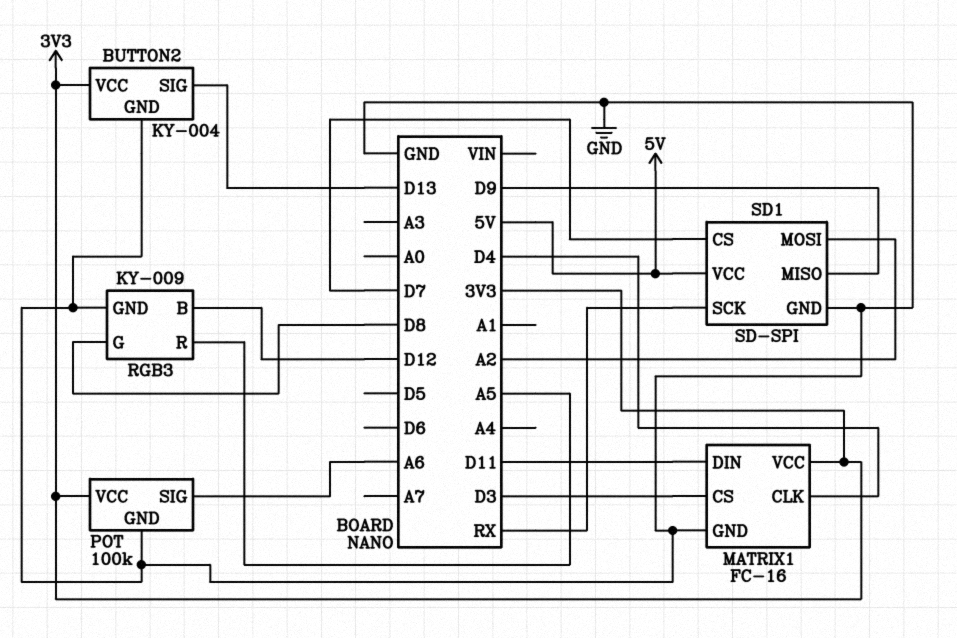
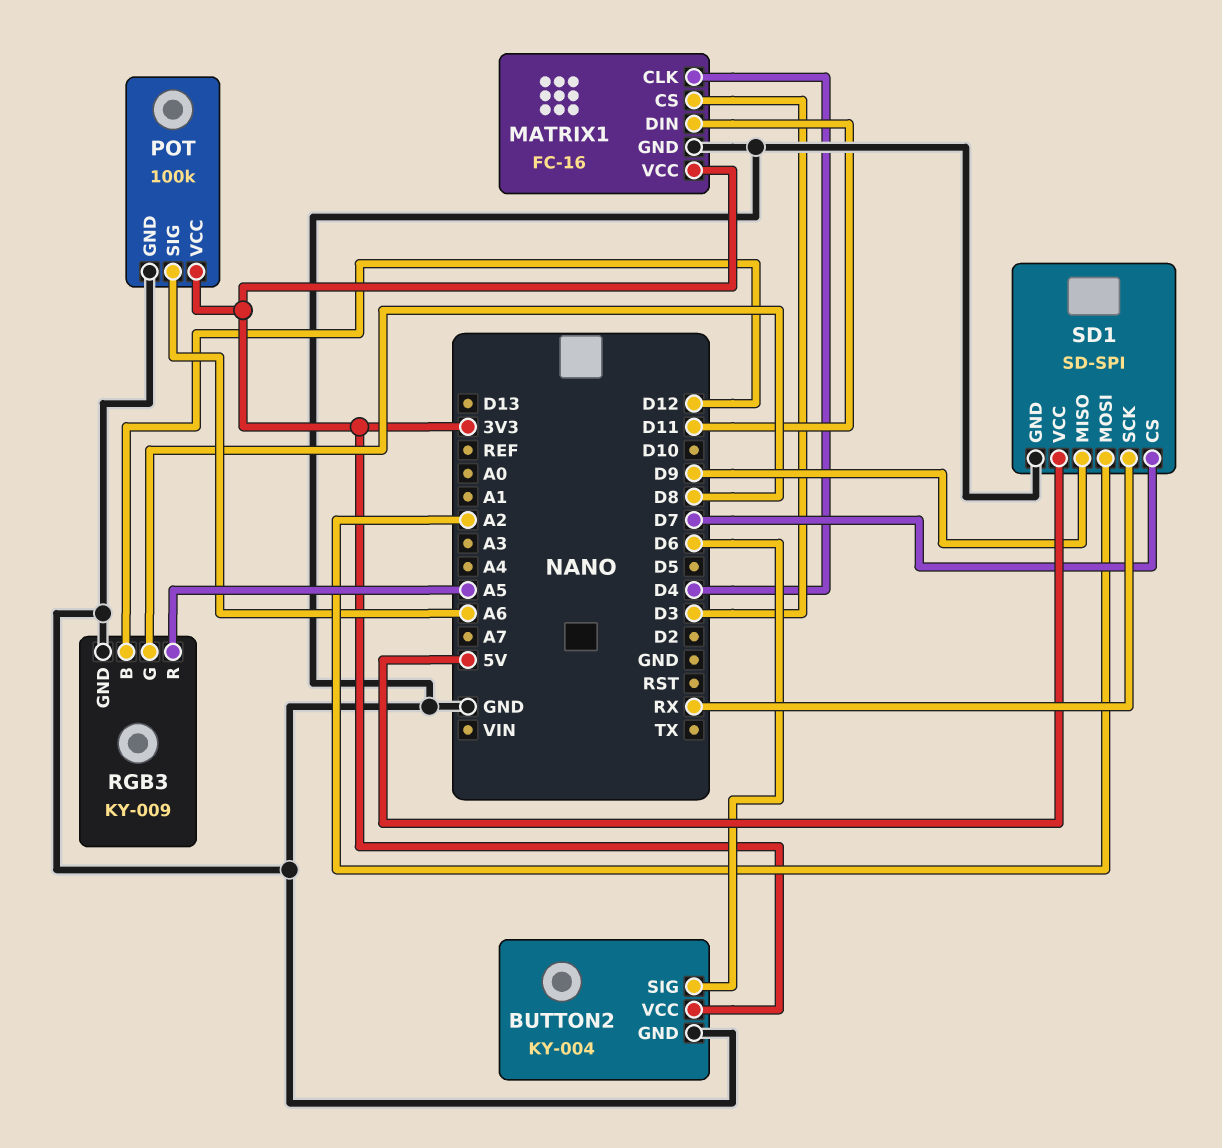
BUTTON2 pin SIG: D13 -> D6

